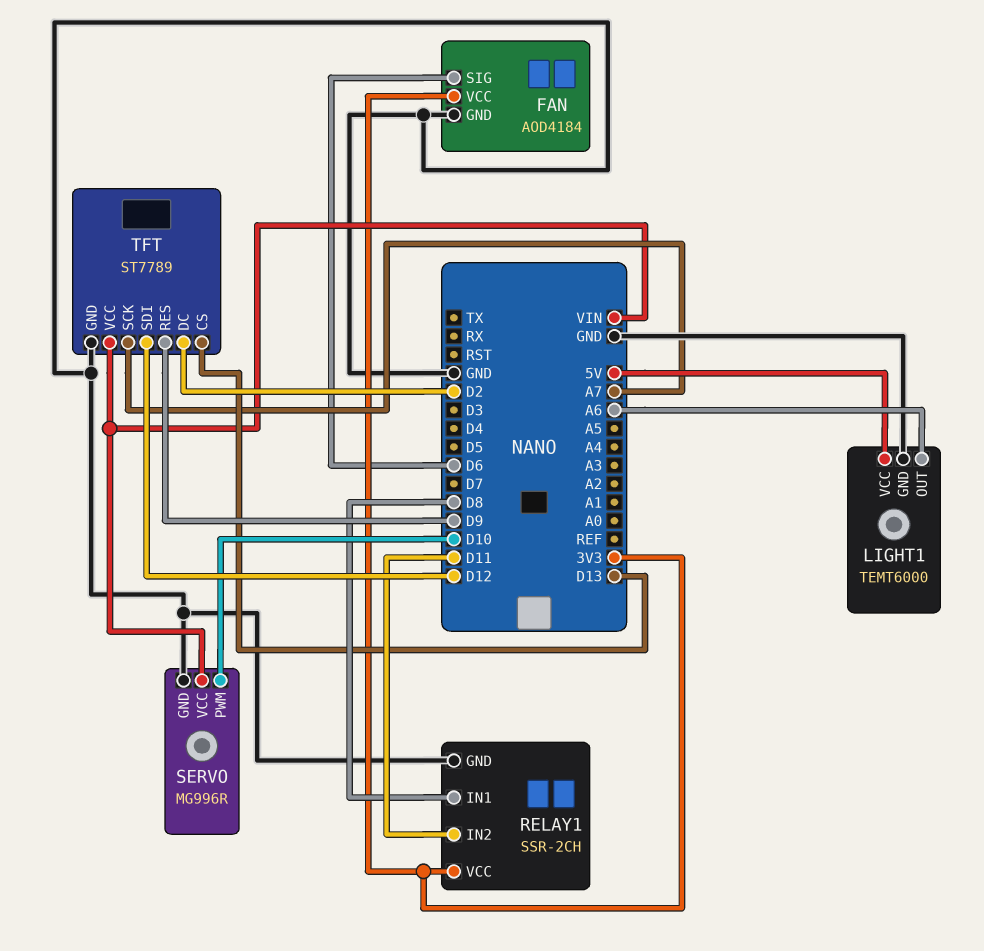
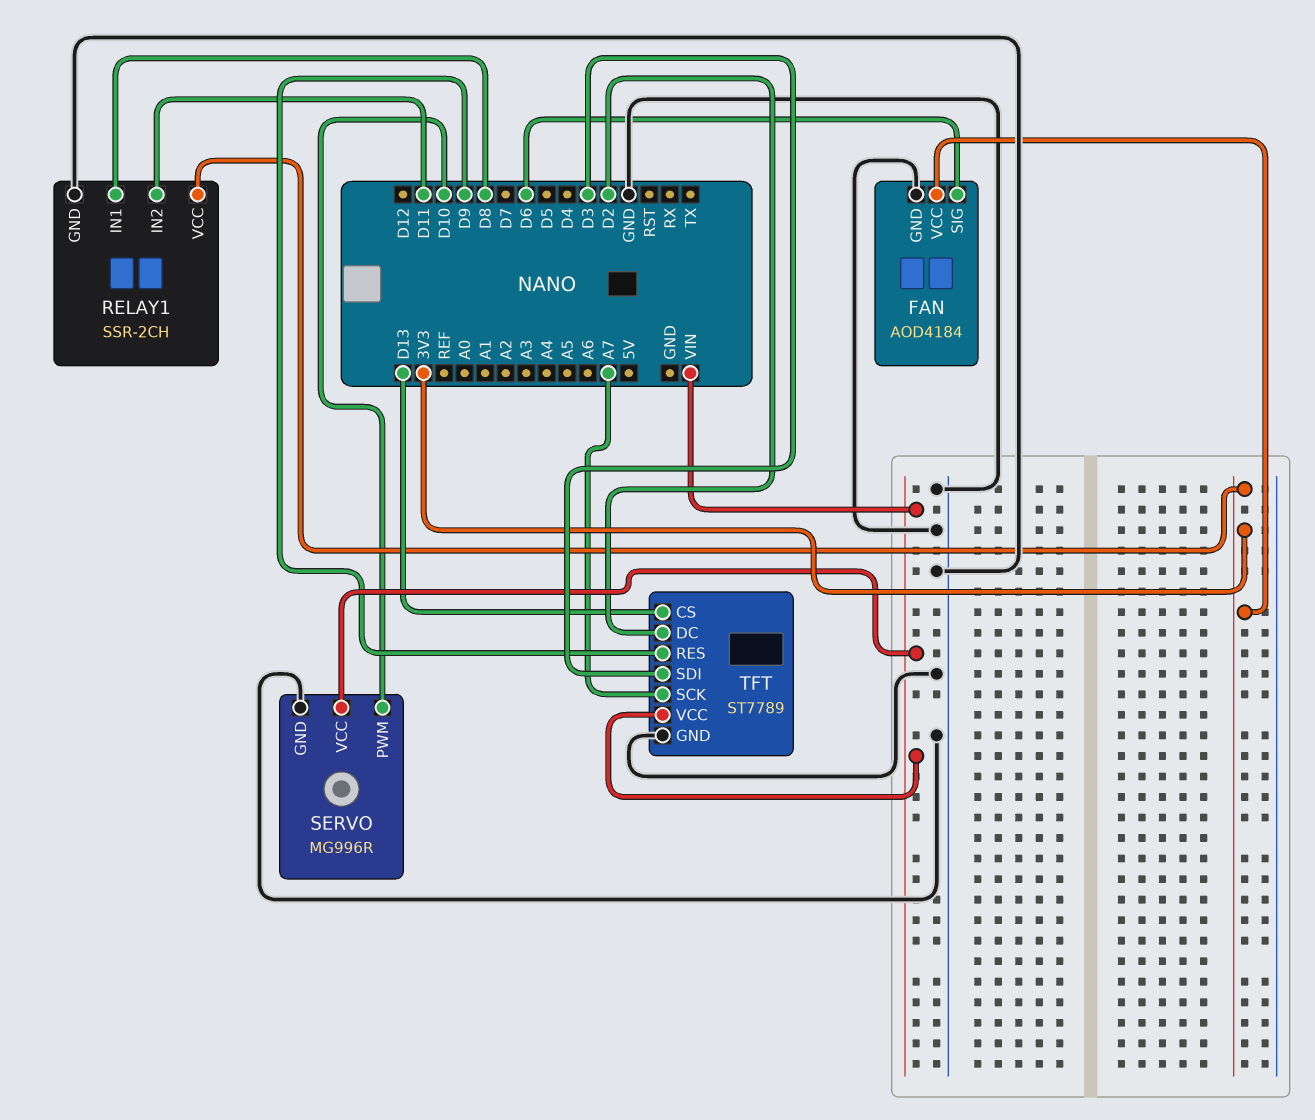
LIGHT1: TEMT6000 -> none
LIGHT1 pin GND: GND -> none
LIGHT1 pin OUT: A6 -> none
LIGHT1 pin VCC: 5V -> none
TFT pin SDI: D12 -> D3

